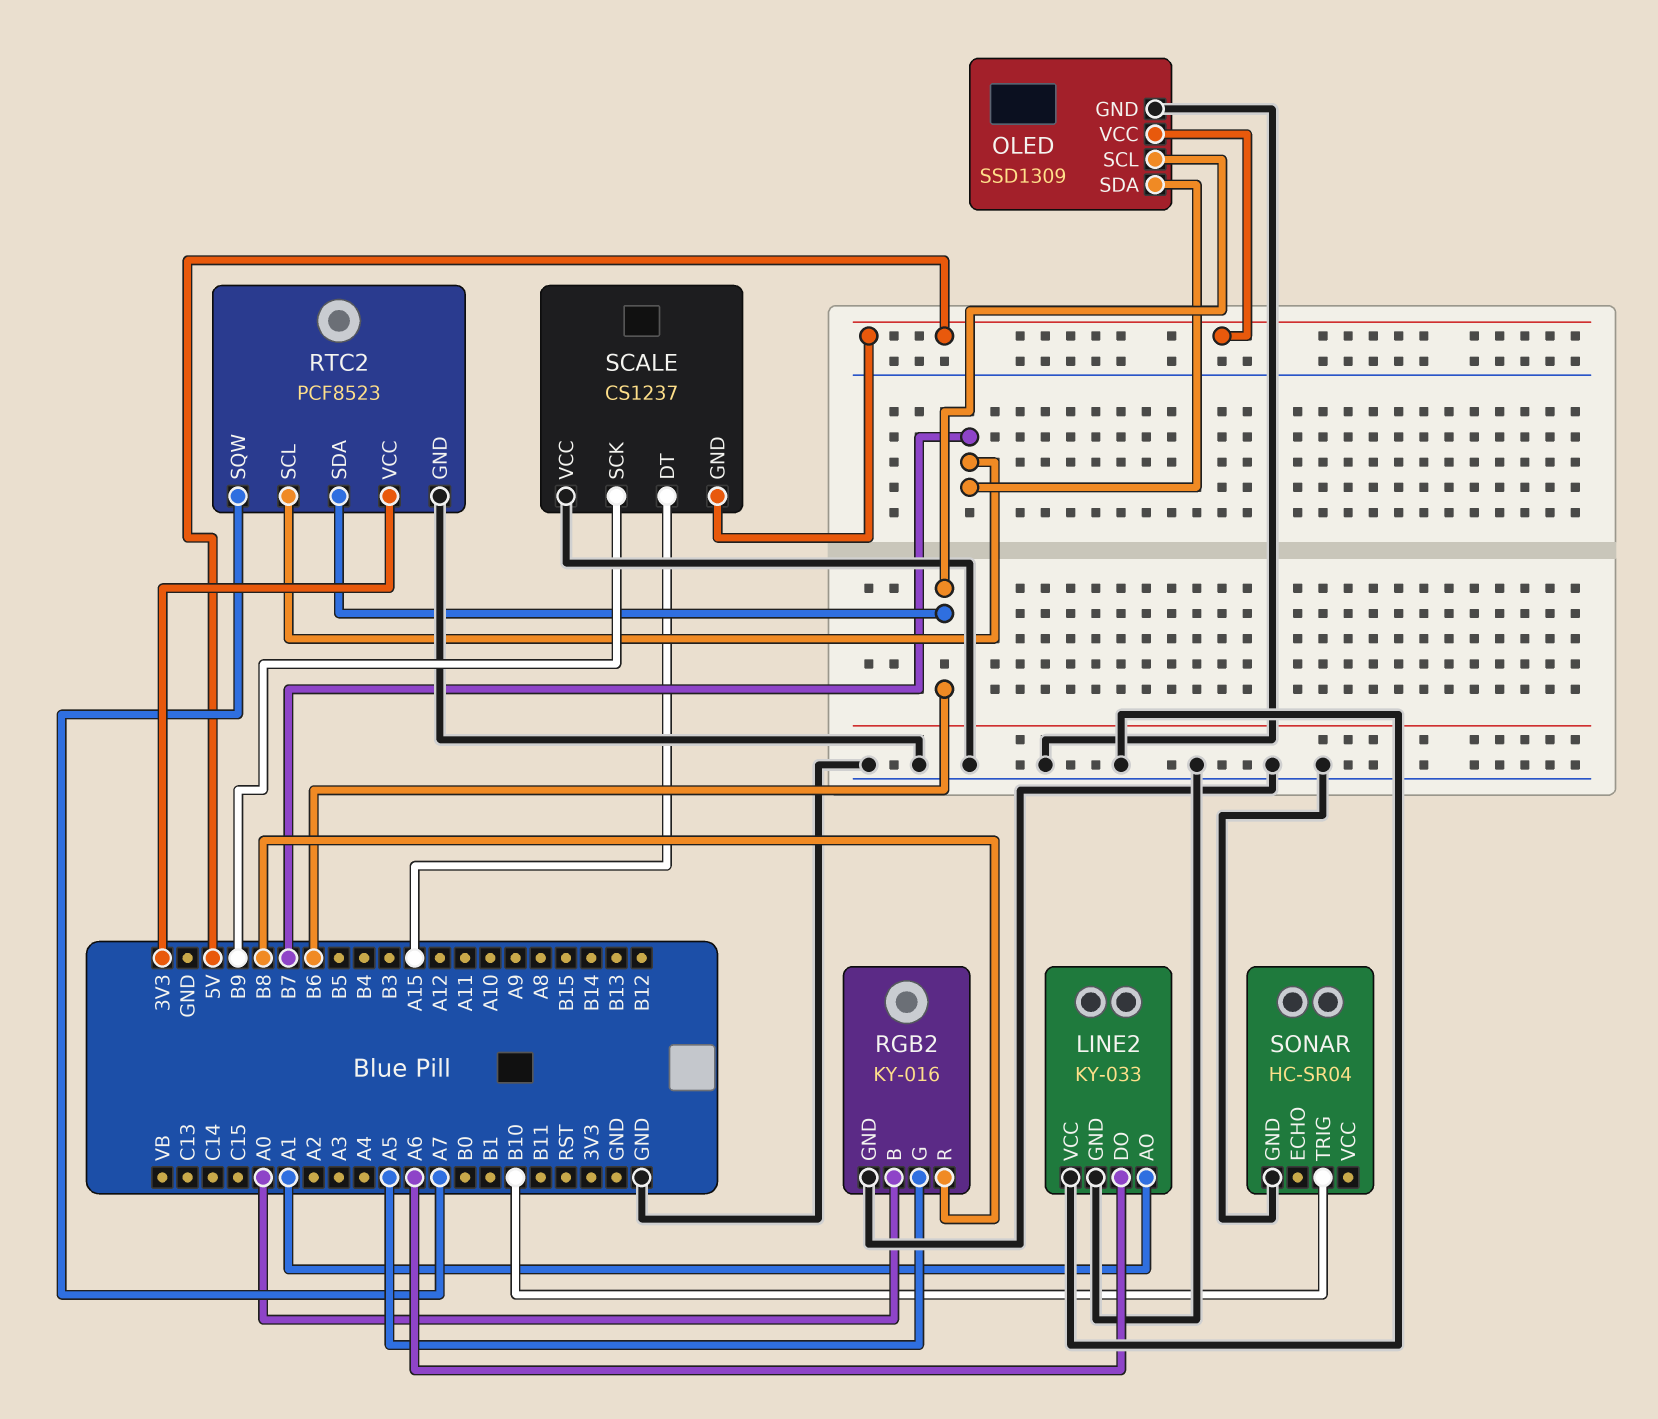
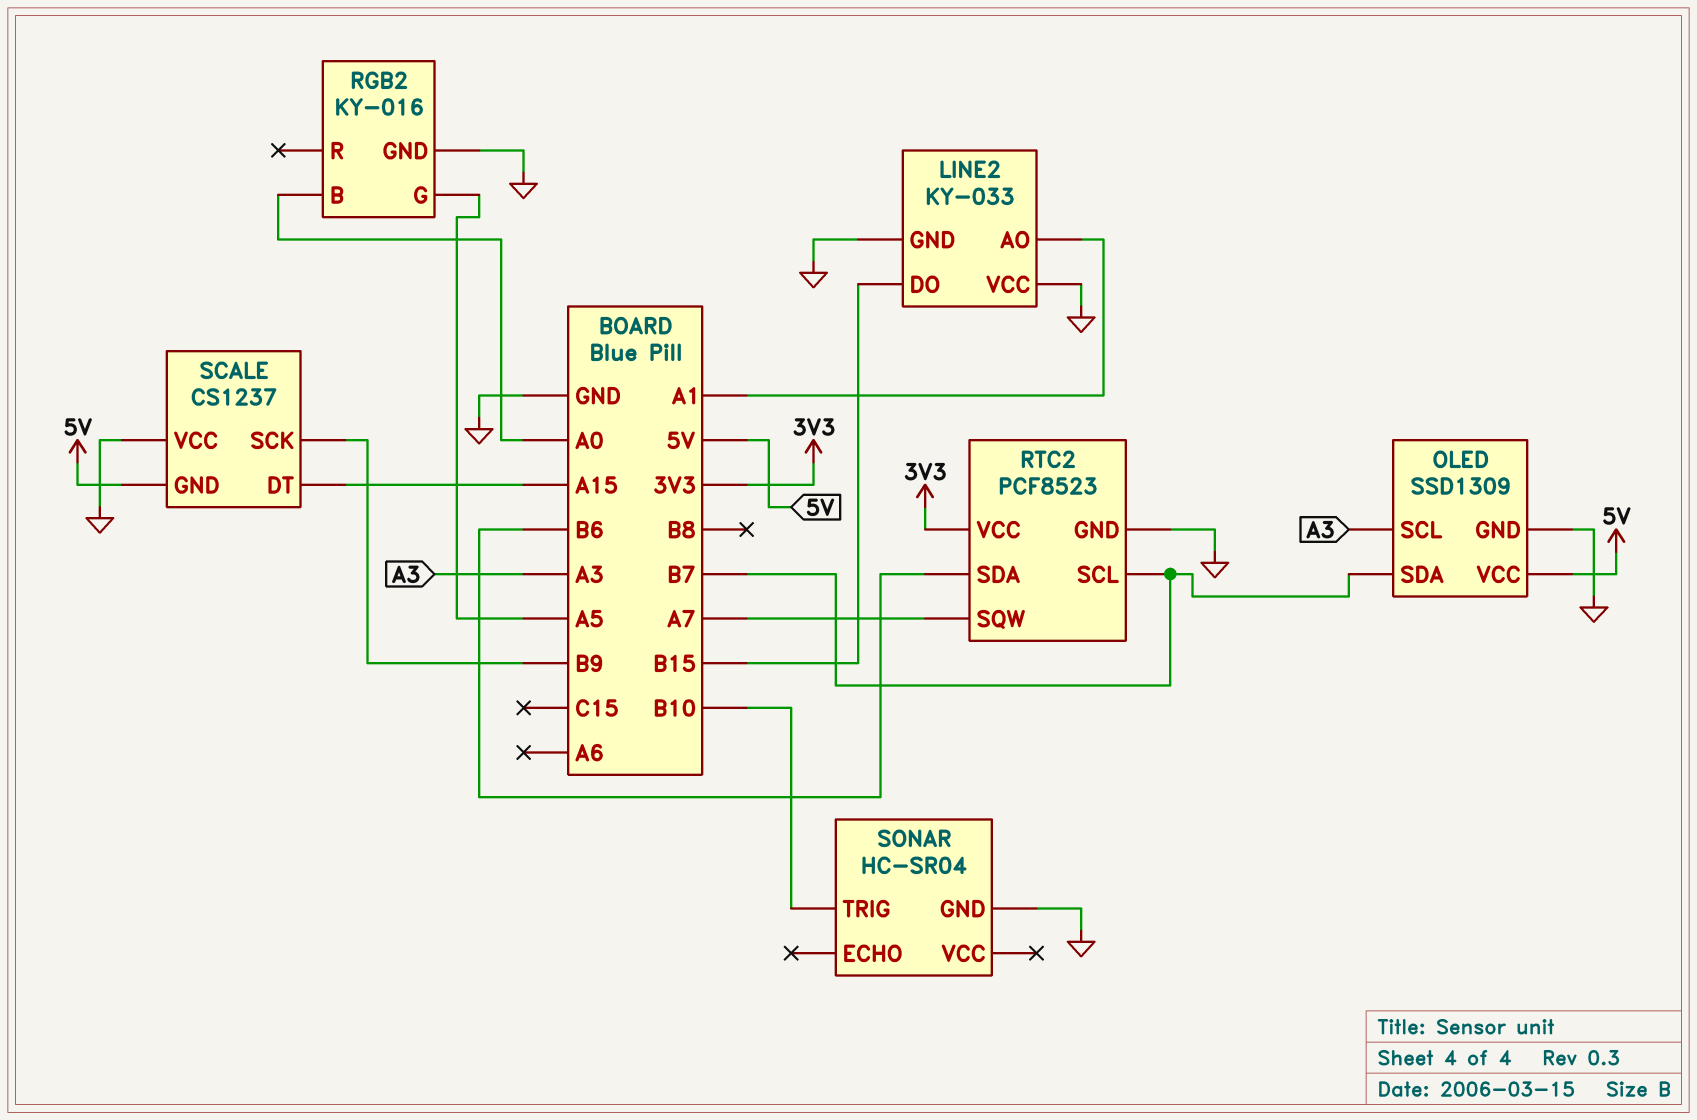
LINE2 pin DO: A6 -> B15
OLED pin SCL: B6 -> A3
RGB2 pin R: B8 -> none

